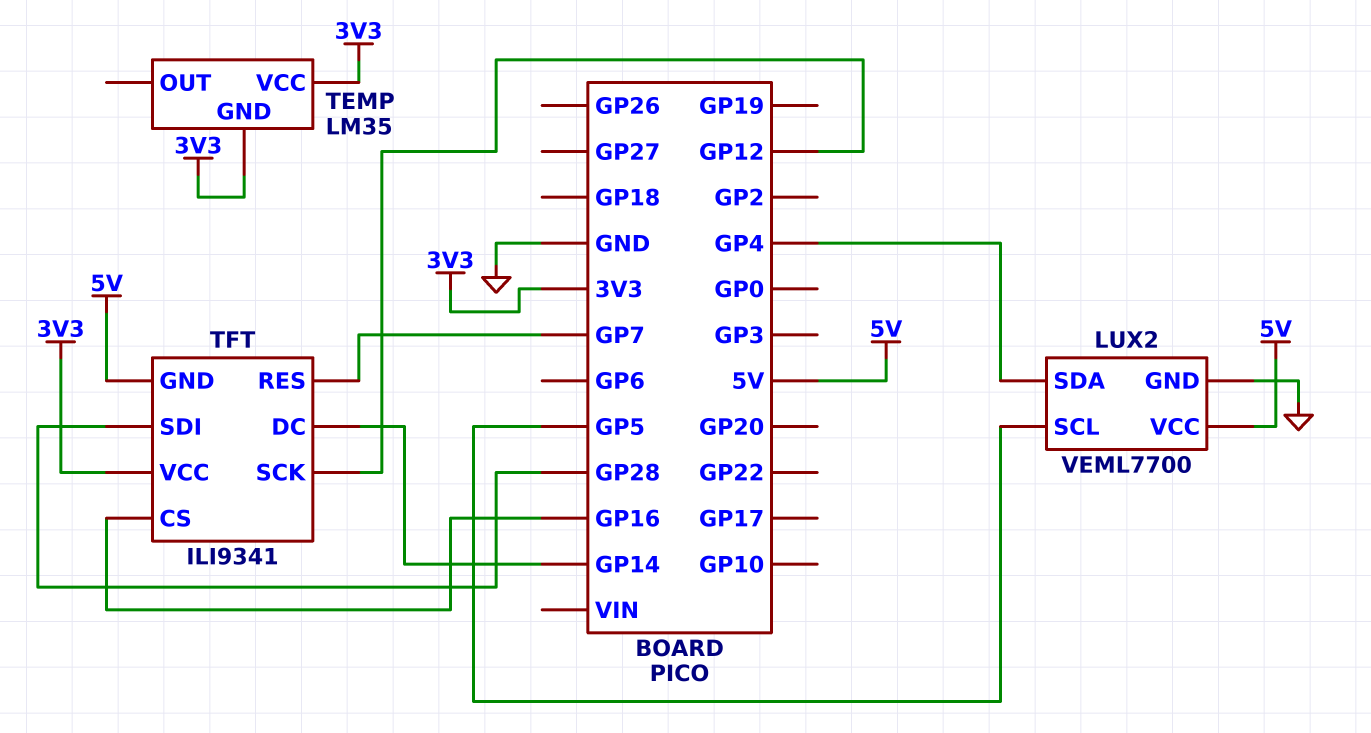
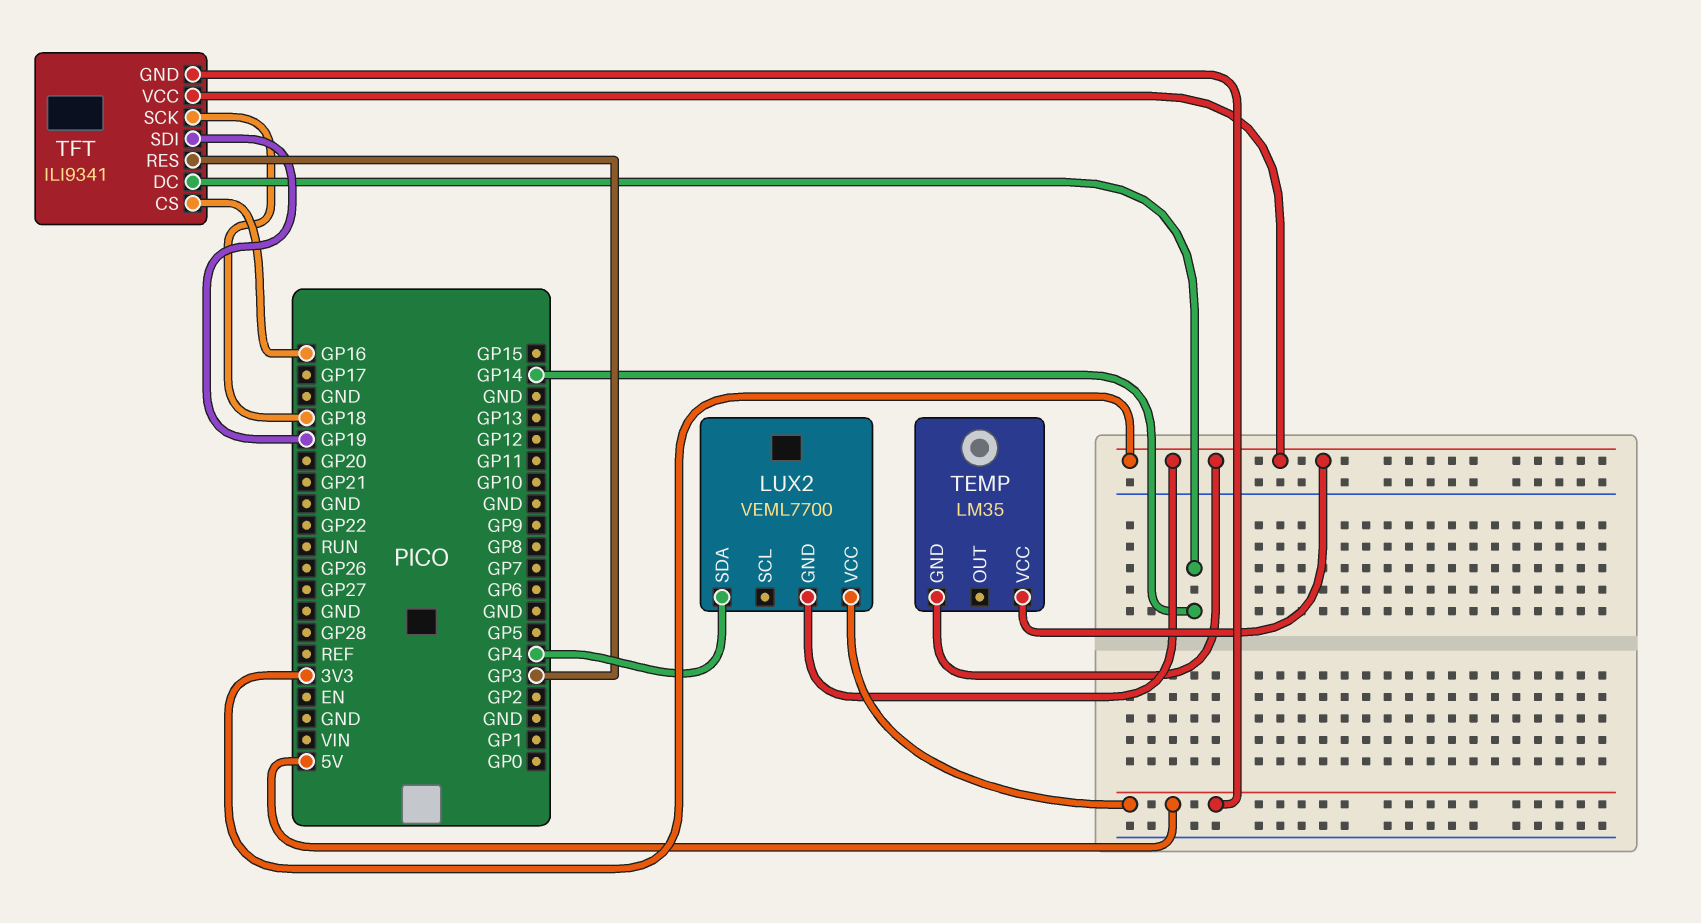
LUX2 pin GND: GND -> 3V3
LUX2 pin SCL: GP5 -> none
TFT pin RES: GP7 -> GP3
TFT pin SCK: GP12 -> GP18
TFT pin SDI: GP28 -> GP19

